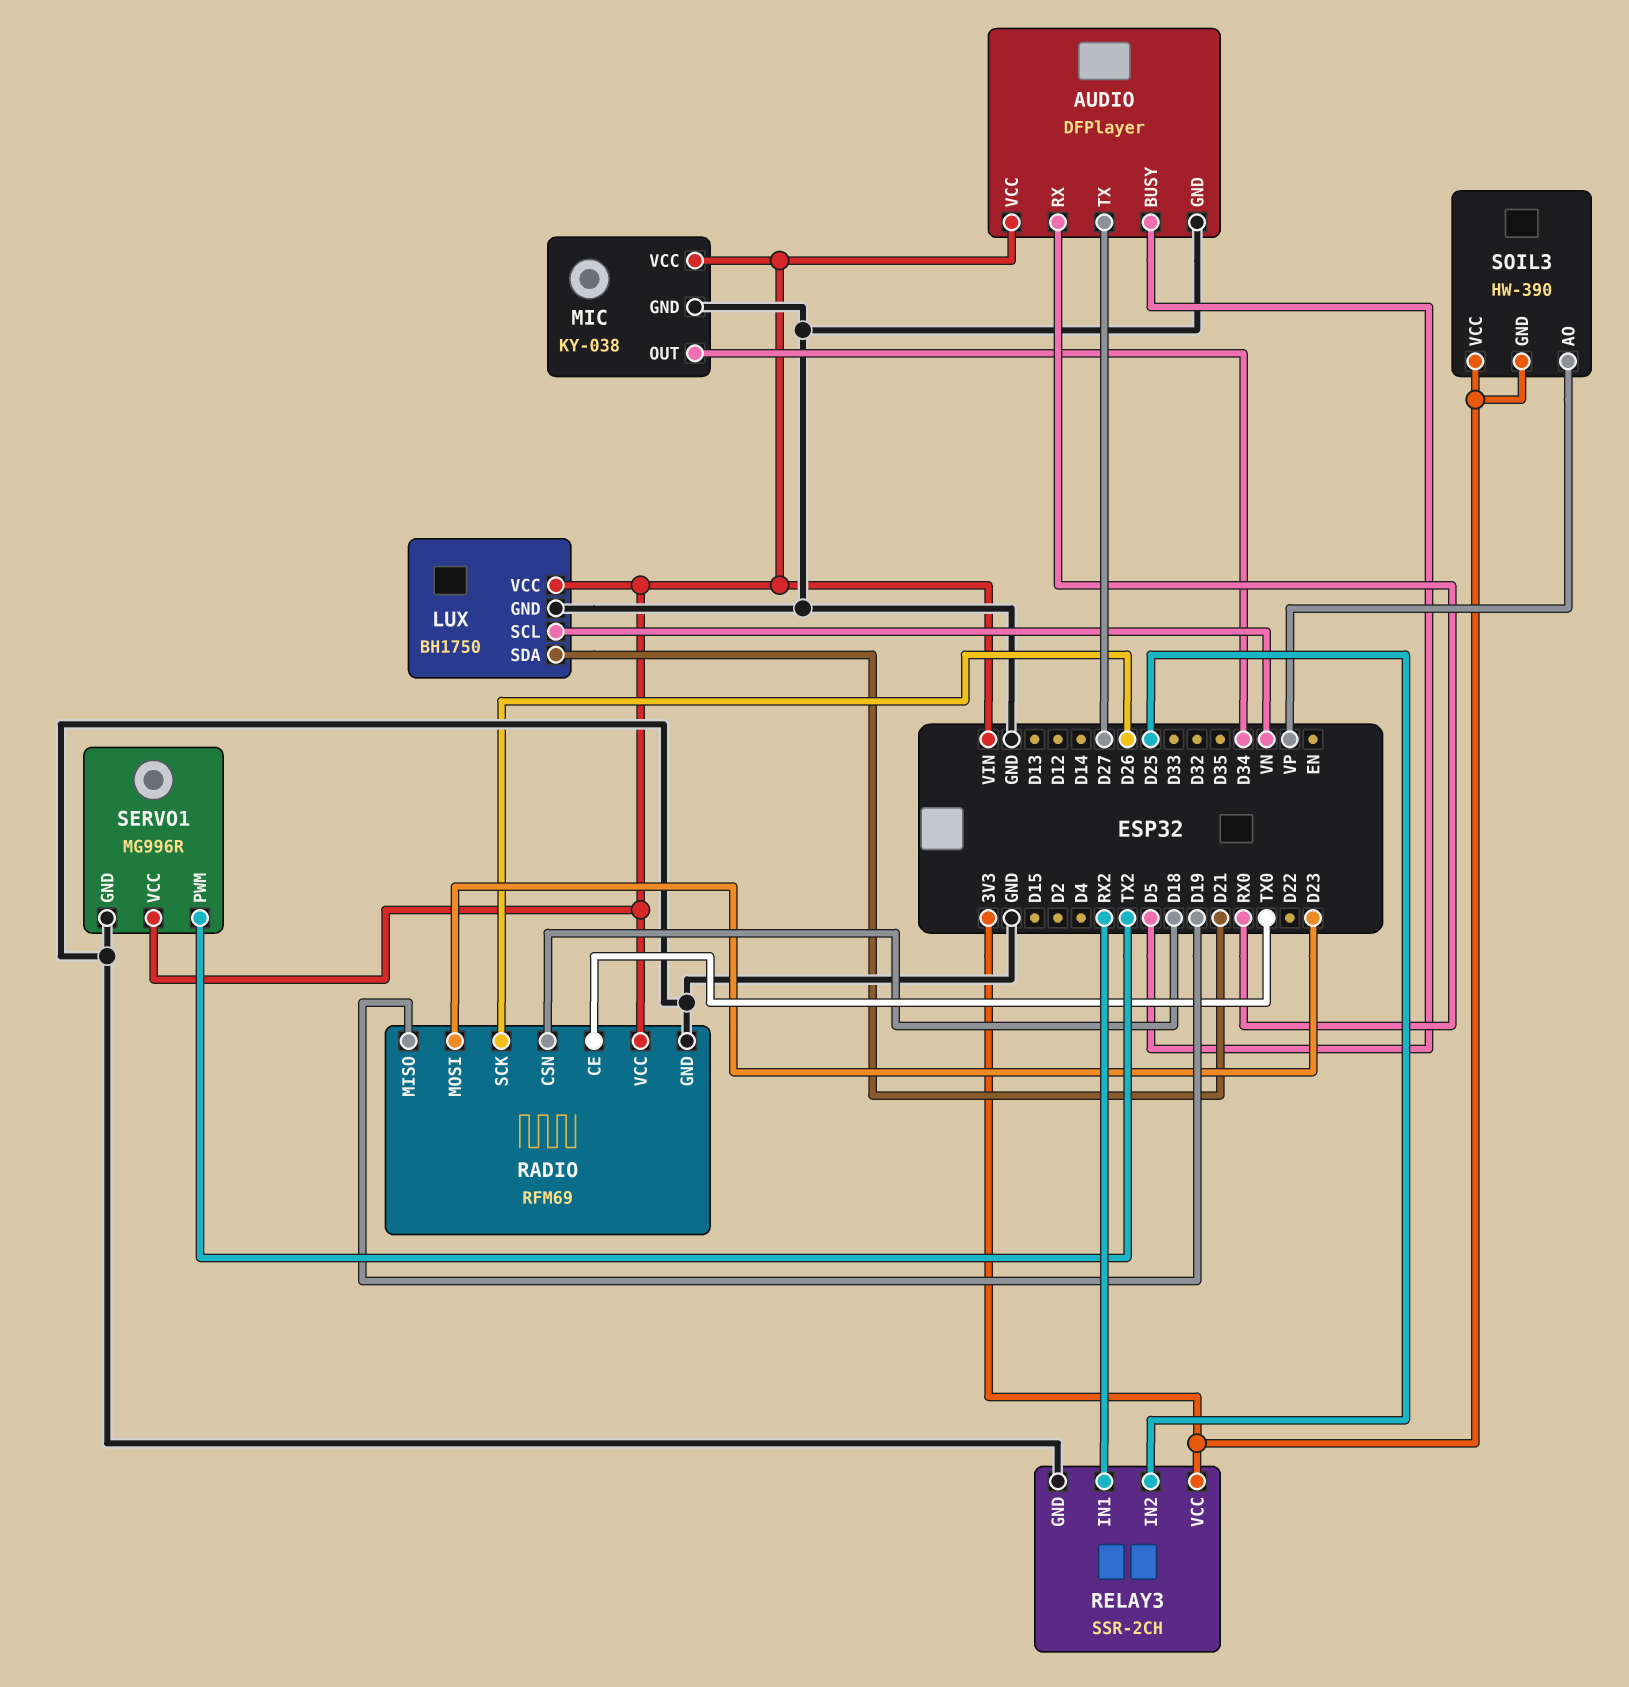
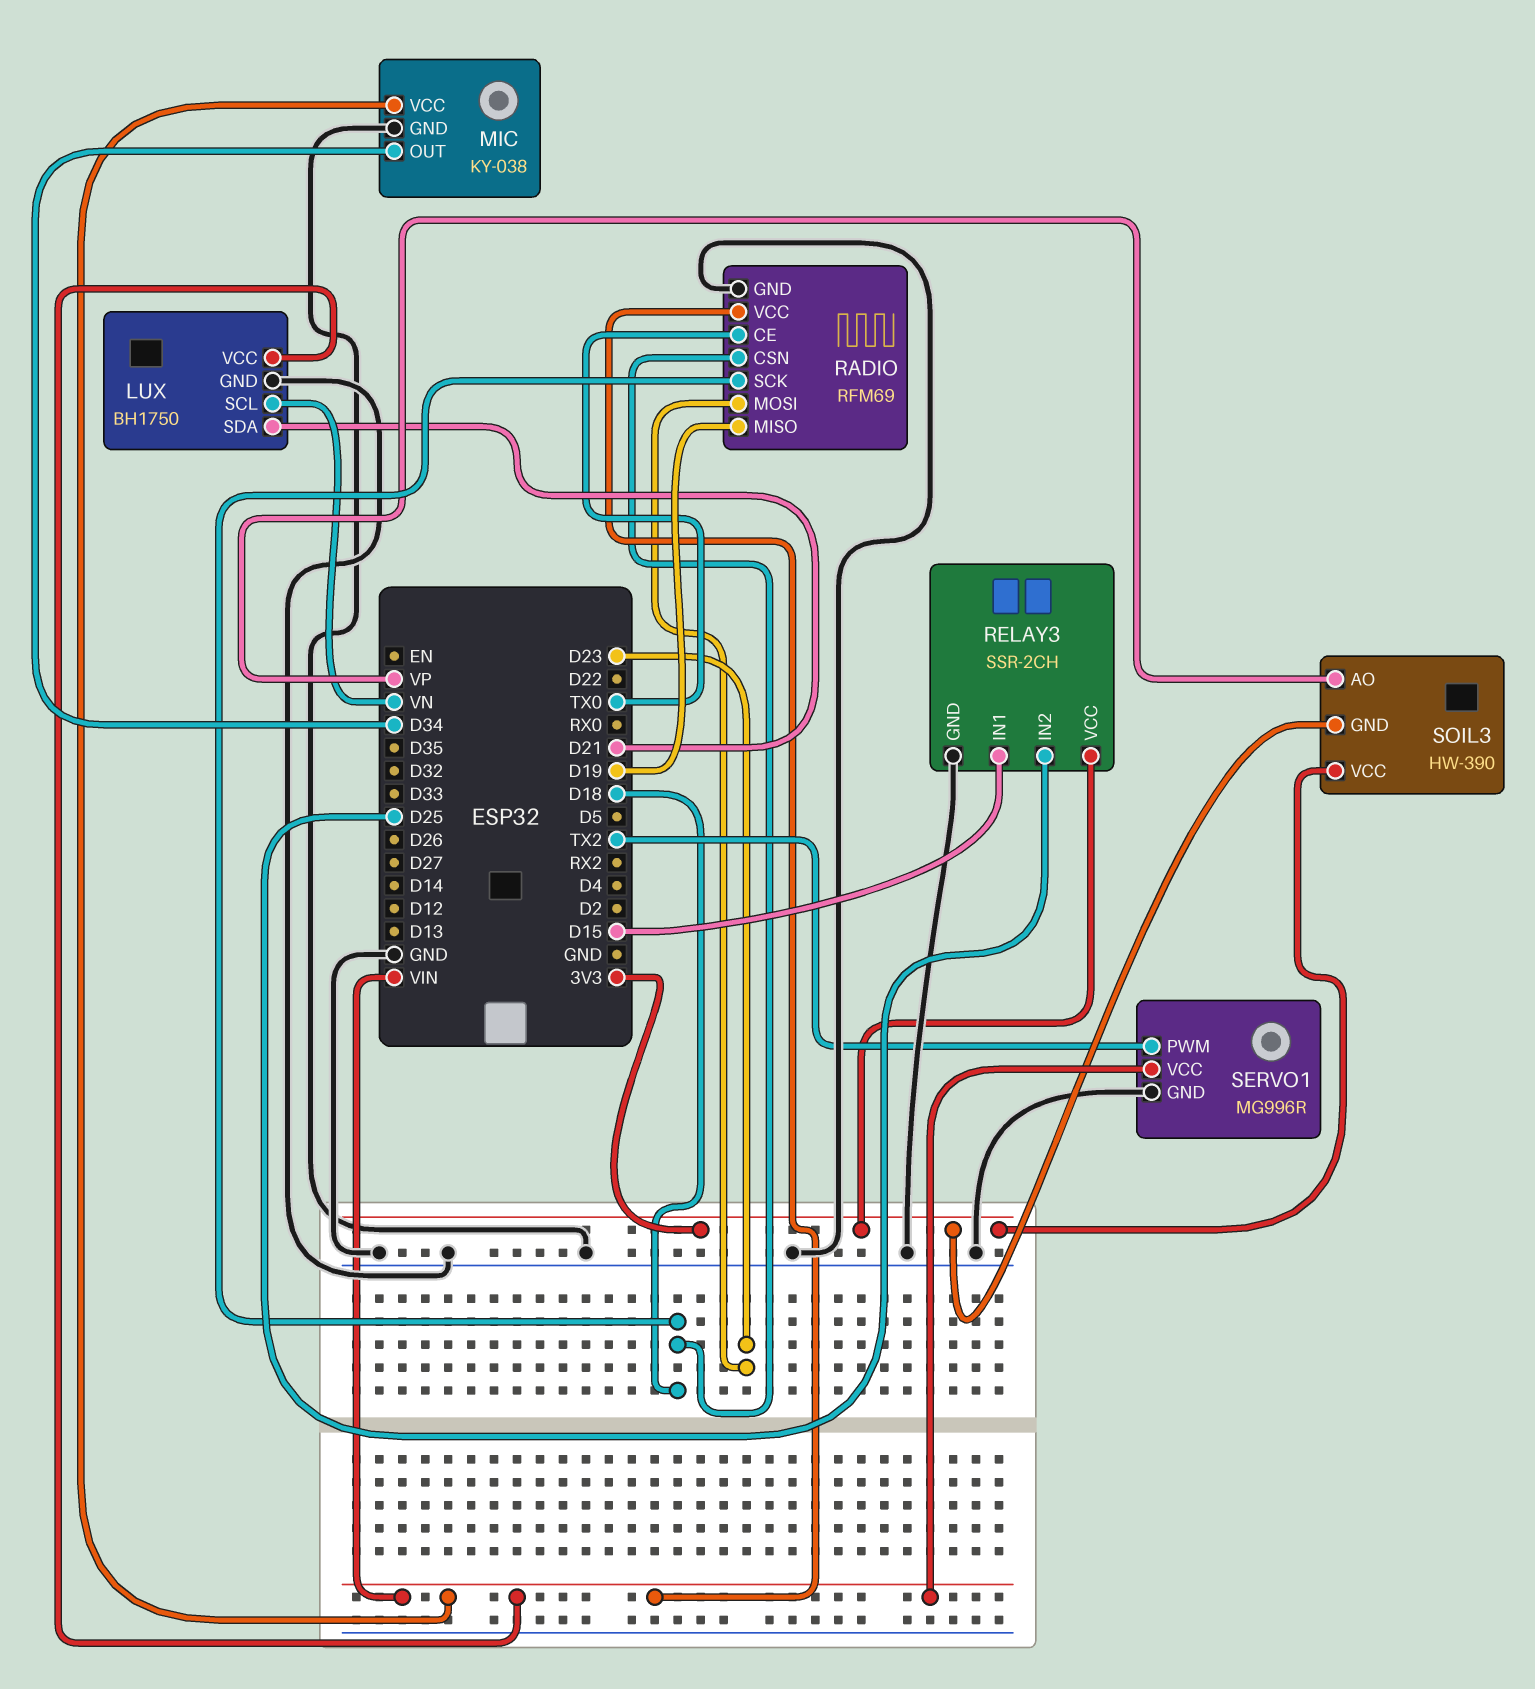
AUDIO: DFPlayer -> none
AUDIO pin BUSY: D5 -> none
AUDIO pin GND: GND -> none
AUDIO pin RX: RX0 -> none
AUDIO pin TX: D27 -> none
AUDIO pin VCC: VIN -> none
RADIO pin SCK: D26 -> D18
RELAY3 pin IN1: RX2 -> D15

